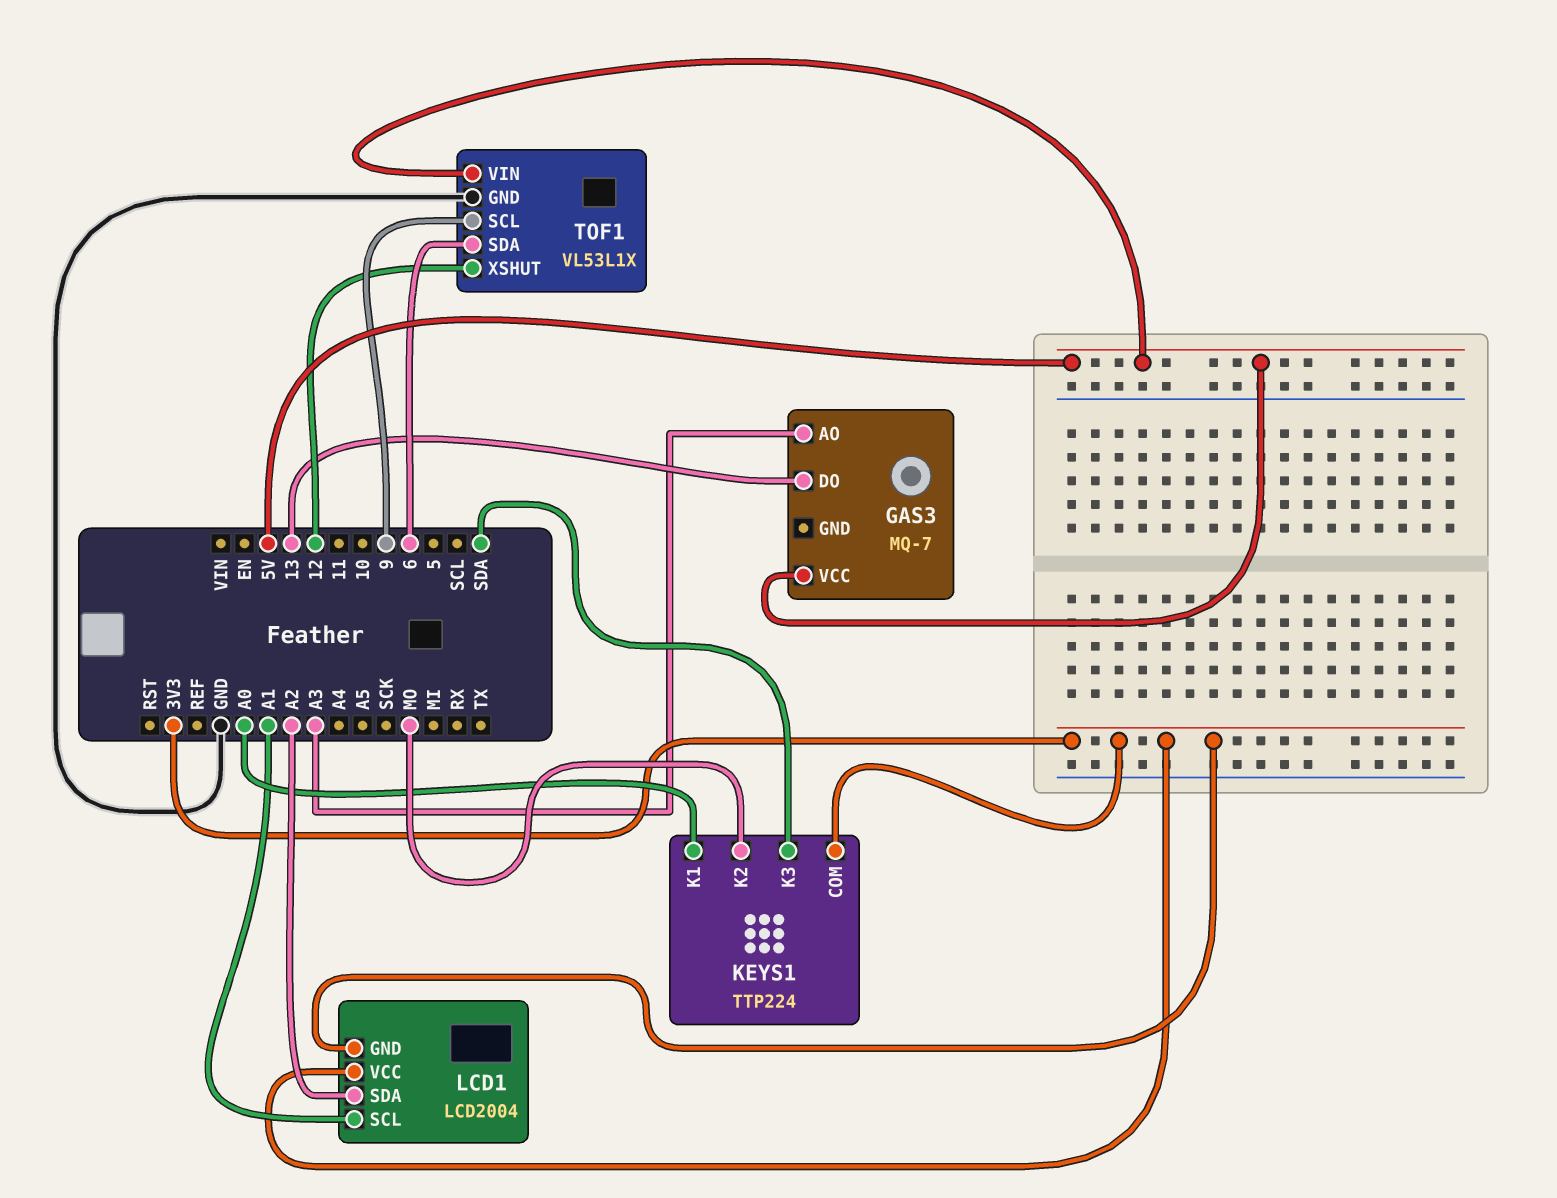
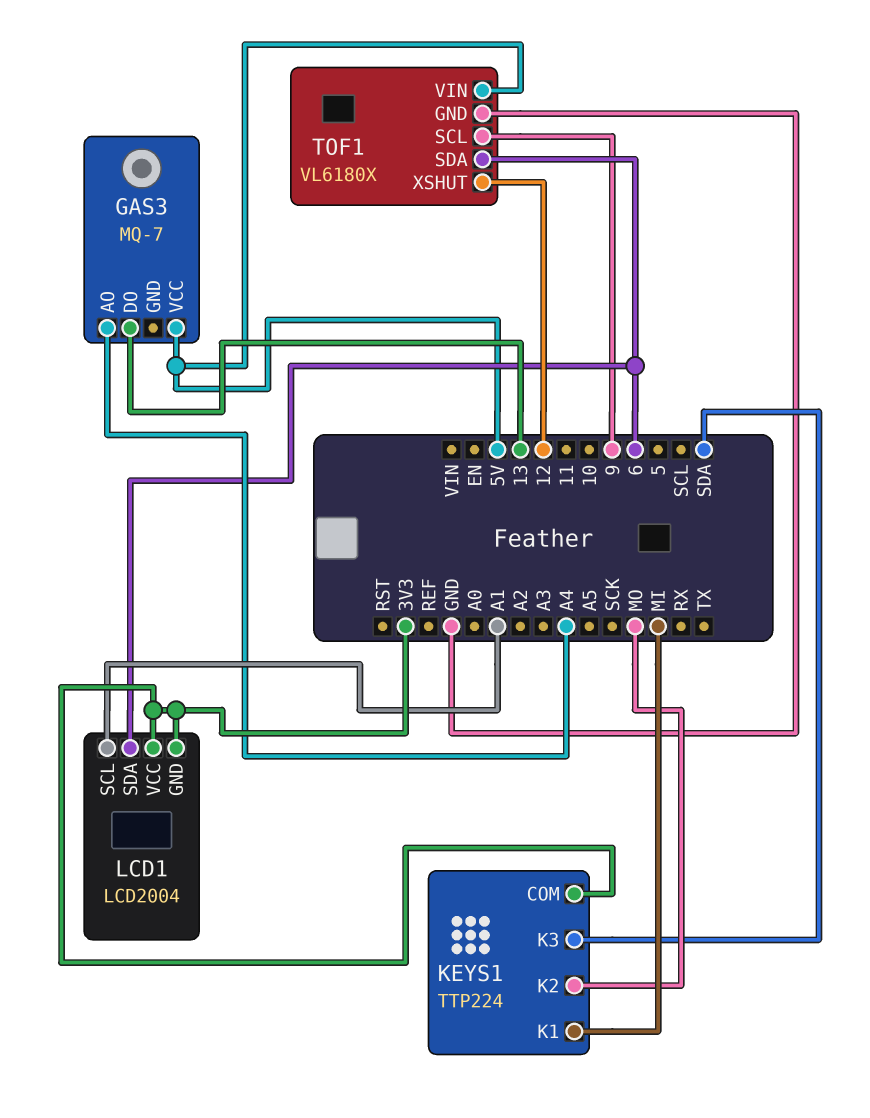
GAS3 pin AO: A3 -> A4
KEYS1 pin K1: A0 -> MI
LCD1 pin SDA: A2 -> 6
TOF1: VL53L1X -> VL6180X

